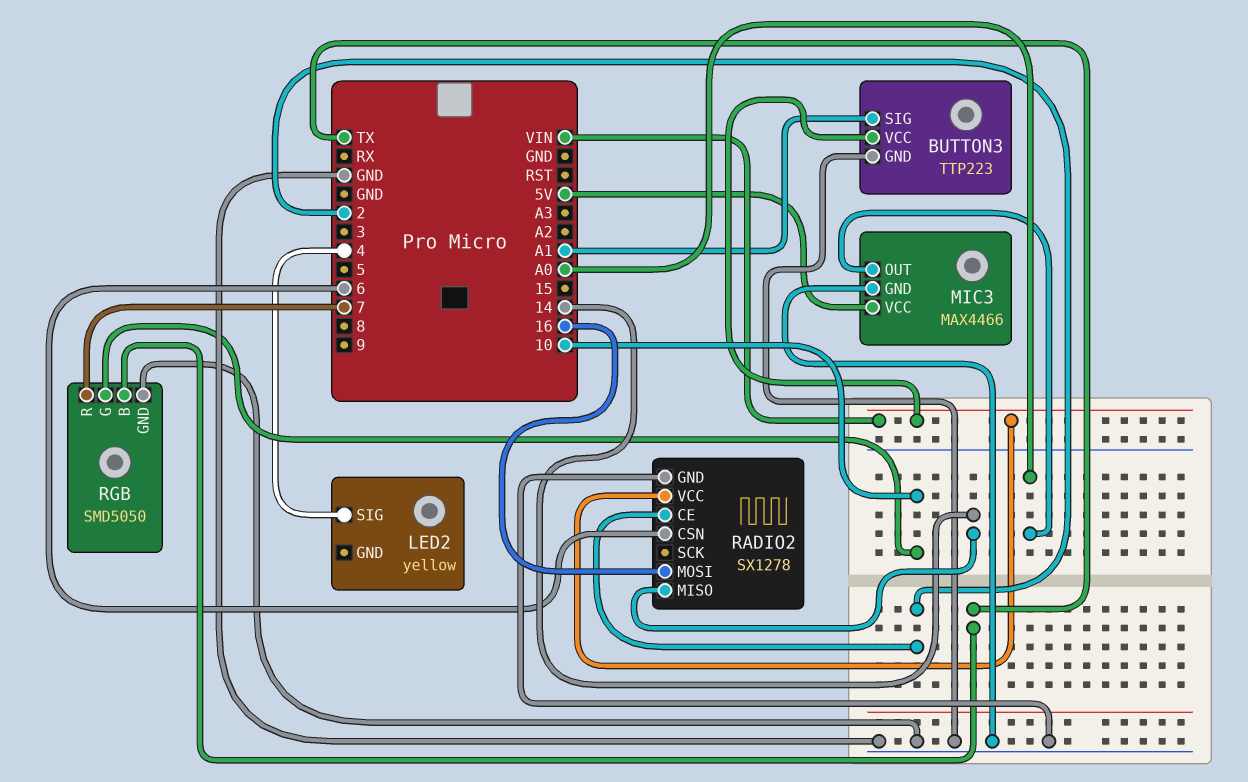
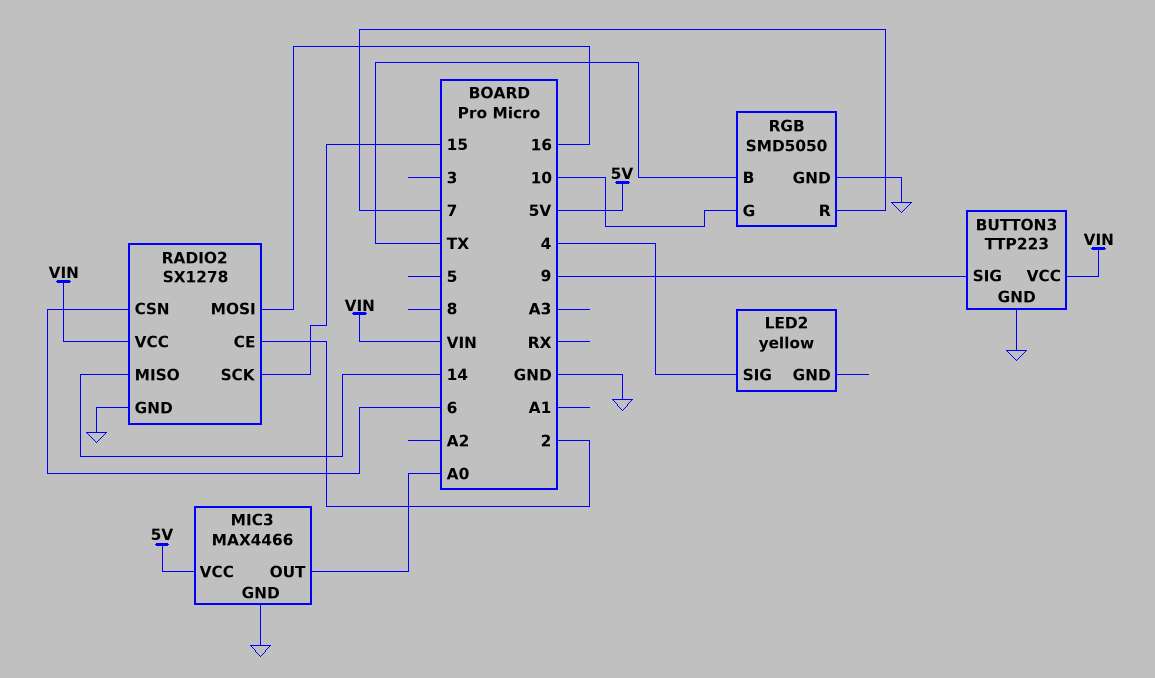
BUTTON3 pin SIG: A1 -> 9
RADIO2 pin SCK: none -> 15

